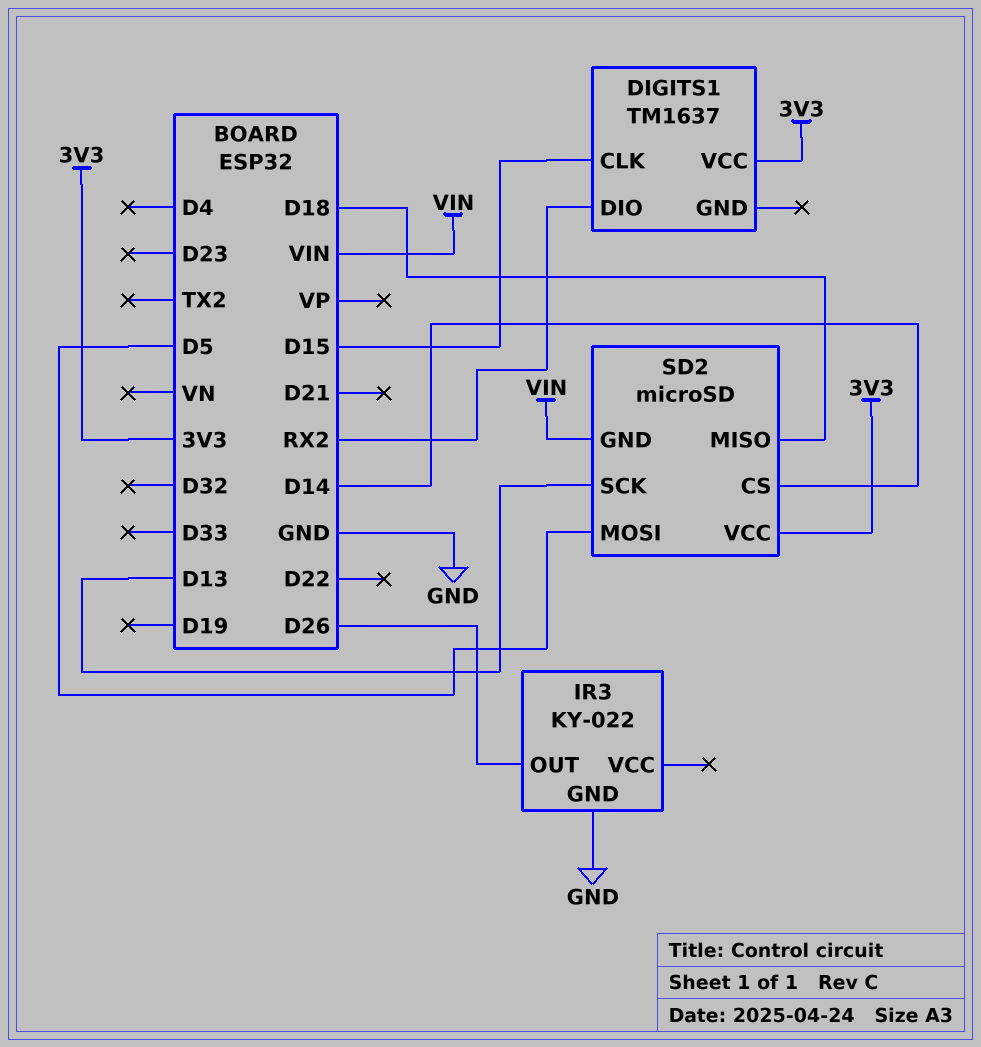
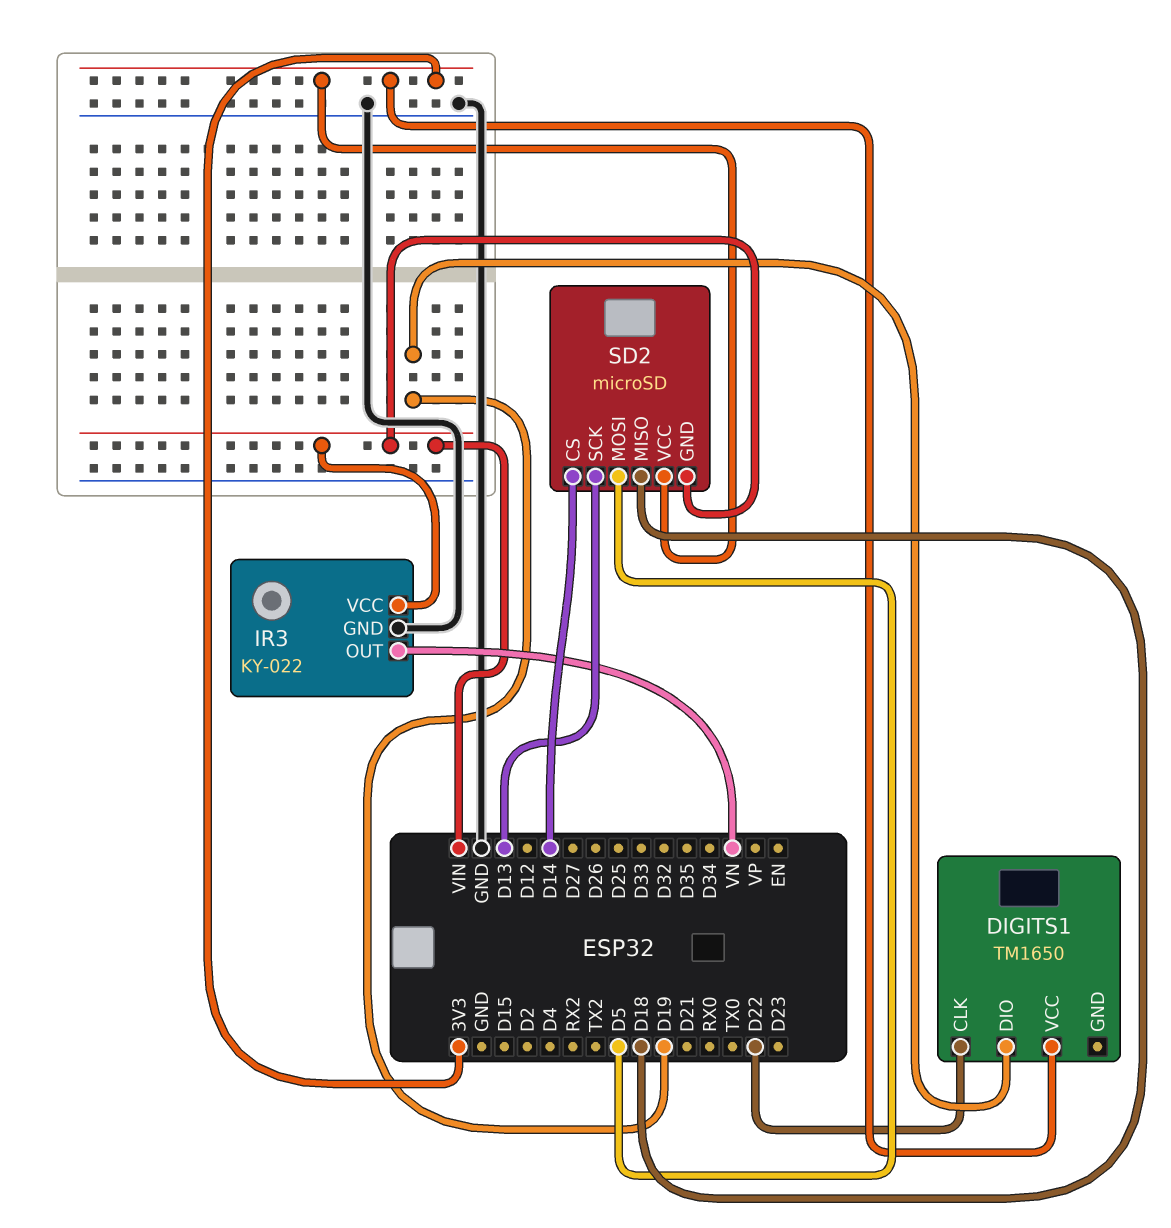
DIGITS1: TM1637 -> TM1650
DIGITS1 pin CLK: D15 -> D22
DIGITS1 pin DIO: RX2 -> D19
IR3 pin OUT: D26 -> VN
IR3 pin VCC: none -> VIN

